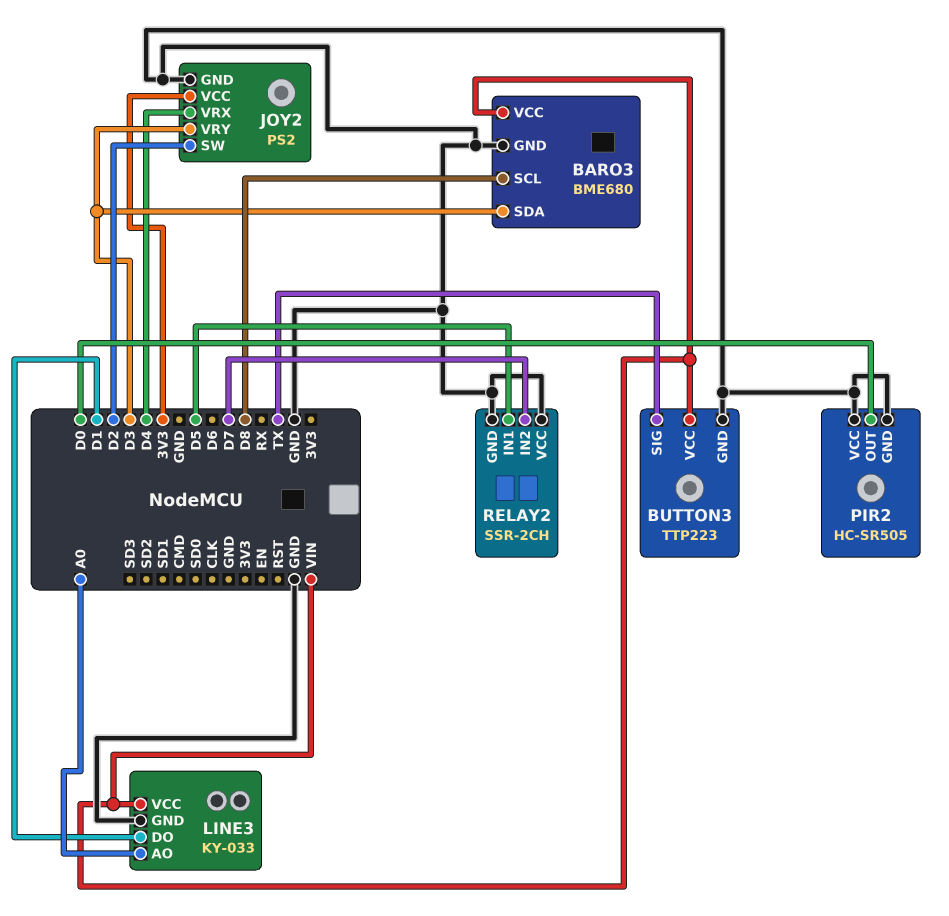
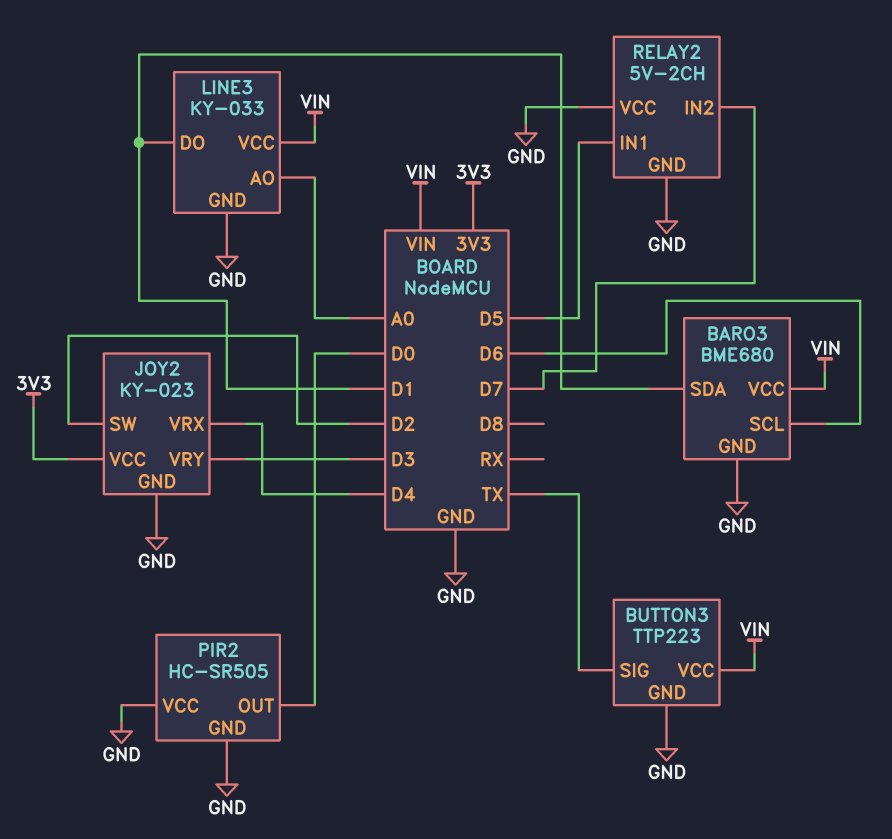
BARO3 pin SCL: D8 -> D6
BARO3 pin SDA: D3 -> D1
JOY2: PS2 -> KY-023
RELAY2: SSR-2CH -> 5V-2CH

